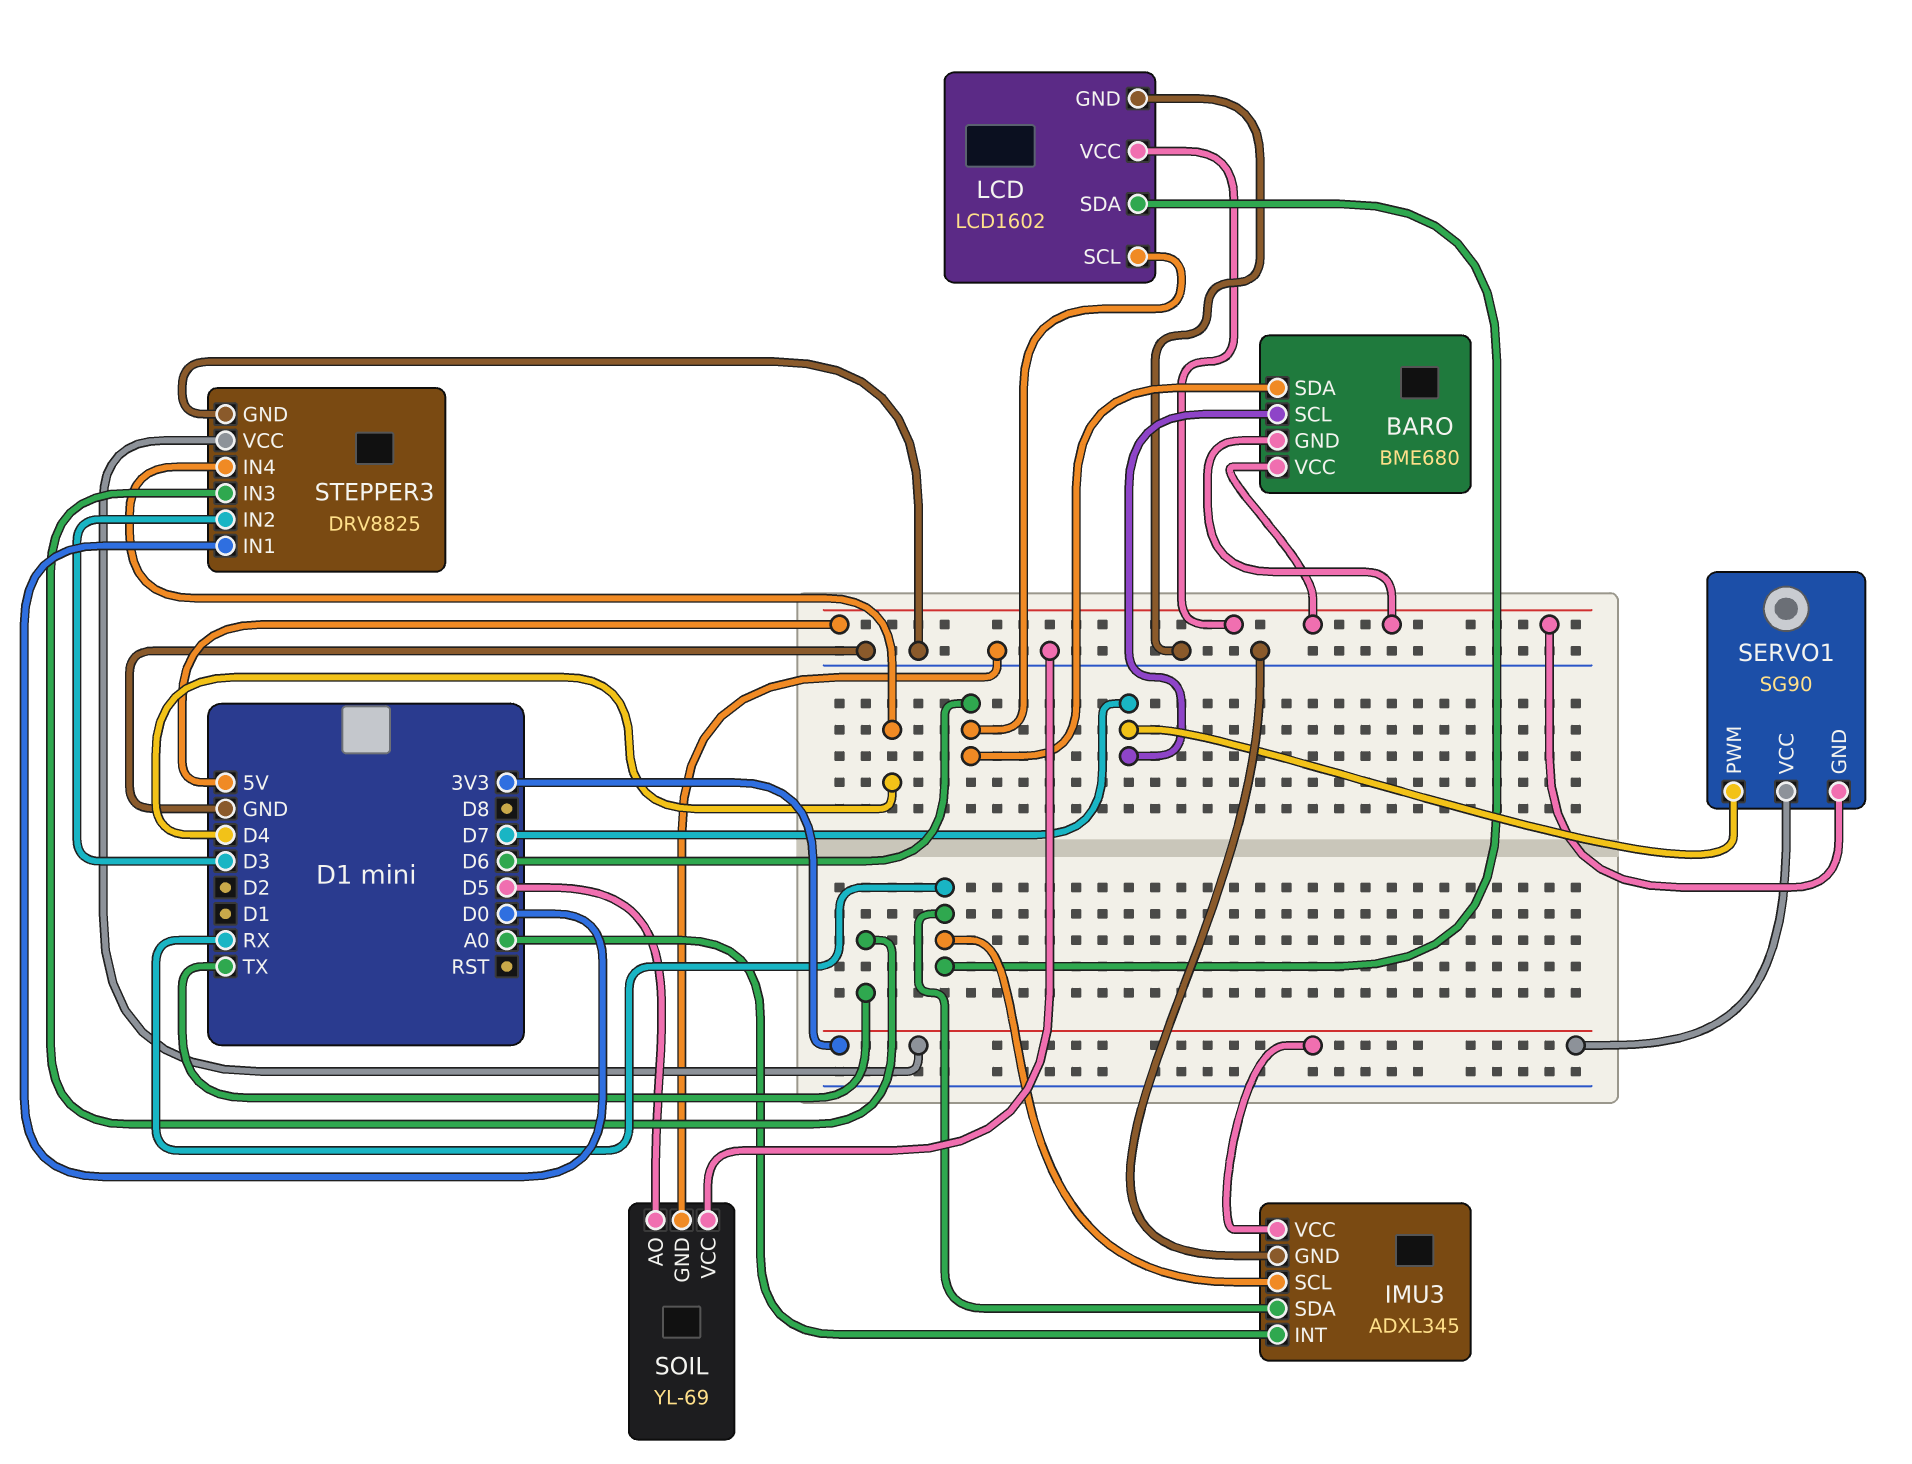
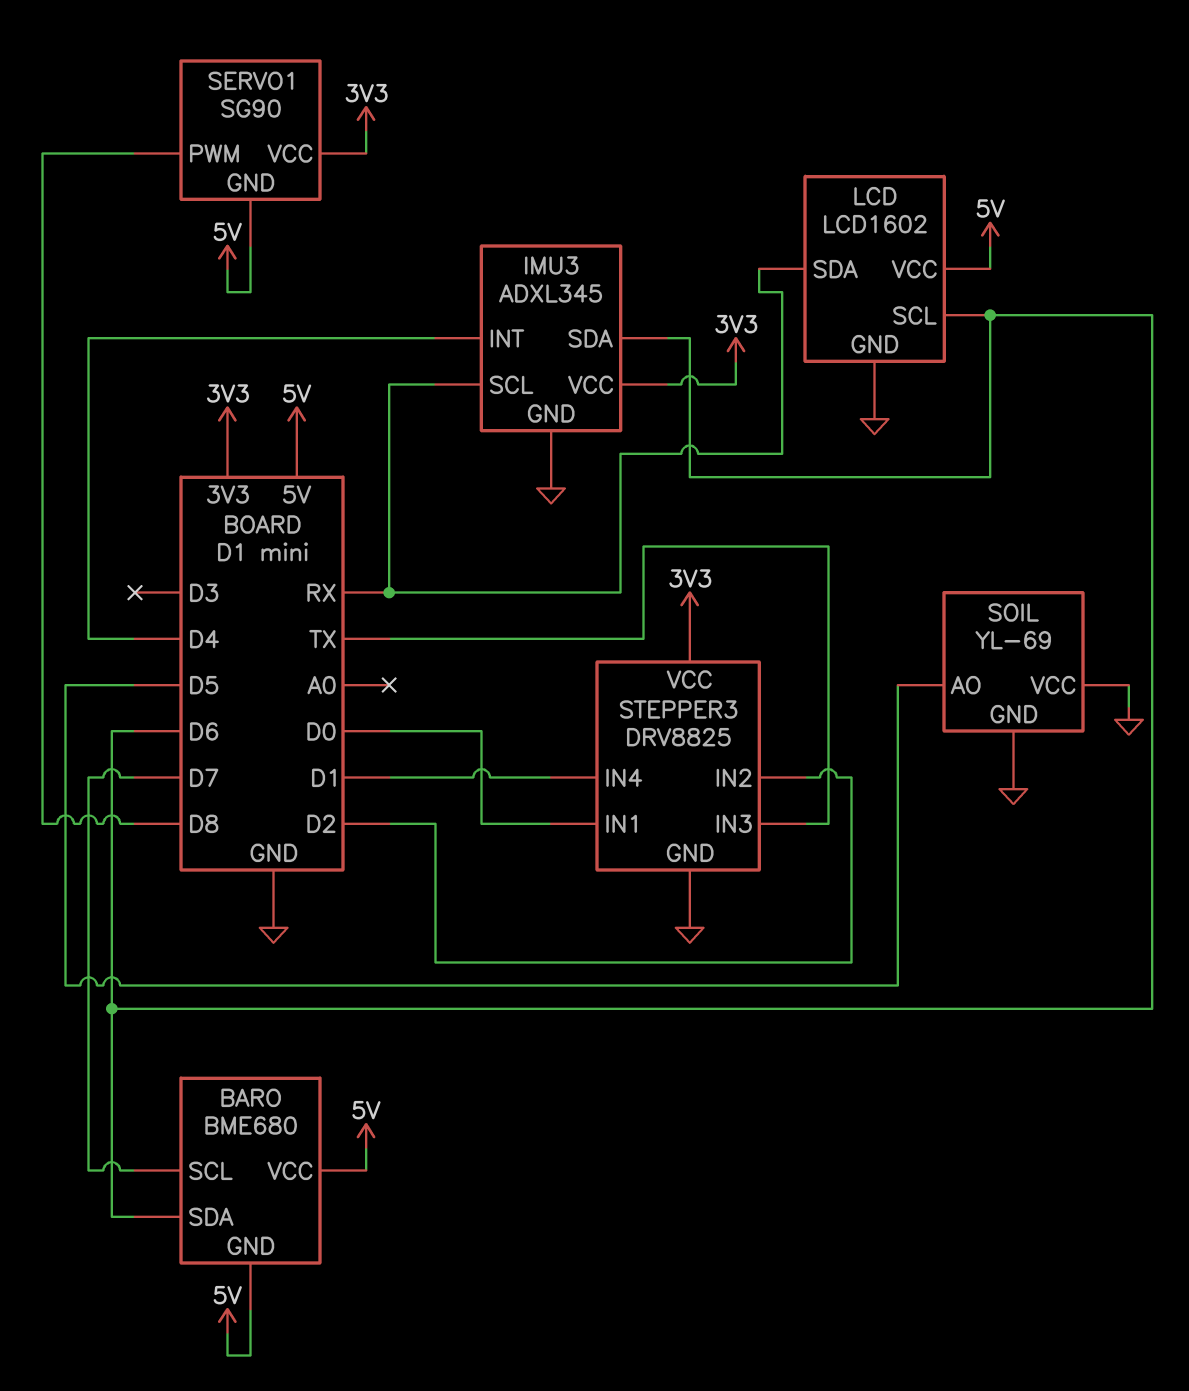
IMU3 pin INT: A0 -> D4
IMU3 pin SDA: RX -> D6
SERVO1 pin PWM: D7 -> D8
STEPPER3 pin IN2: D3 -> D2
STEPPER3 pin IN4: D4 -> D1

